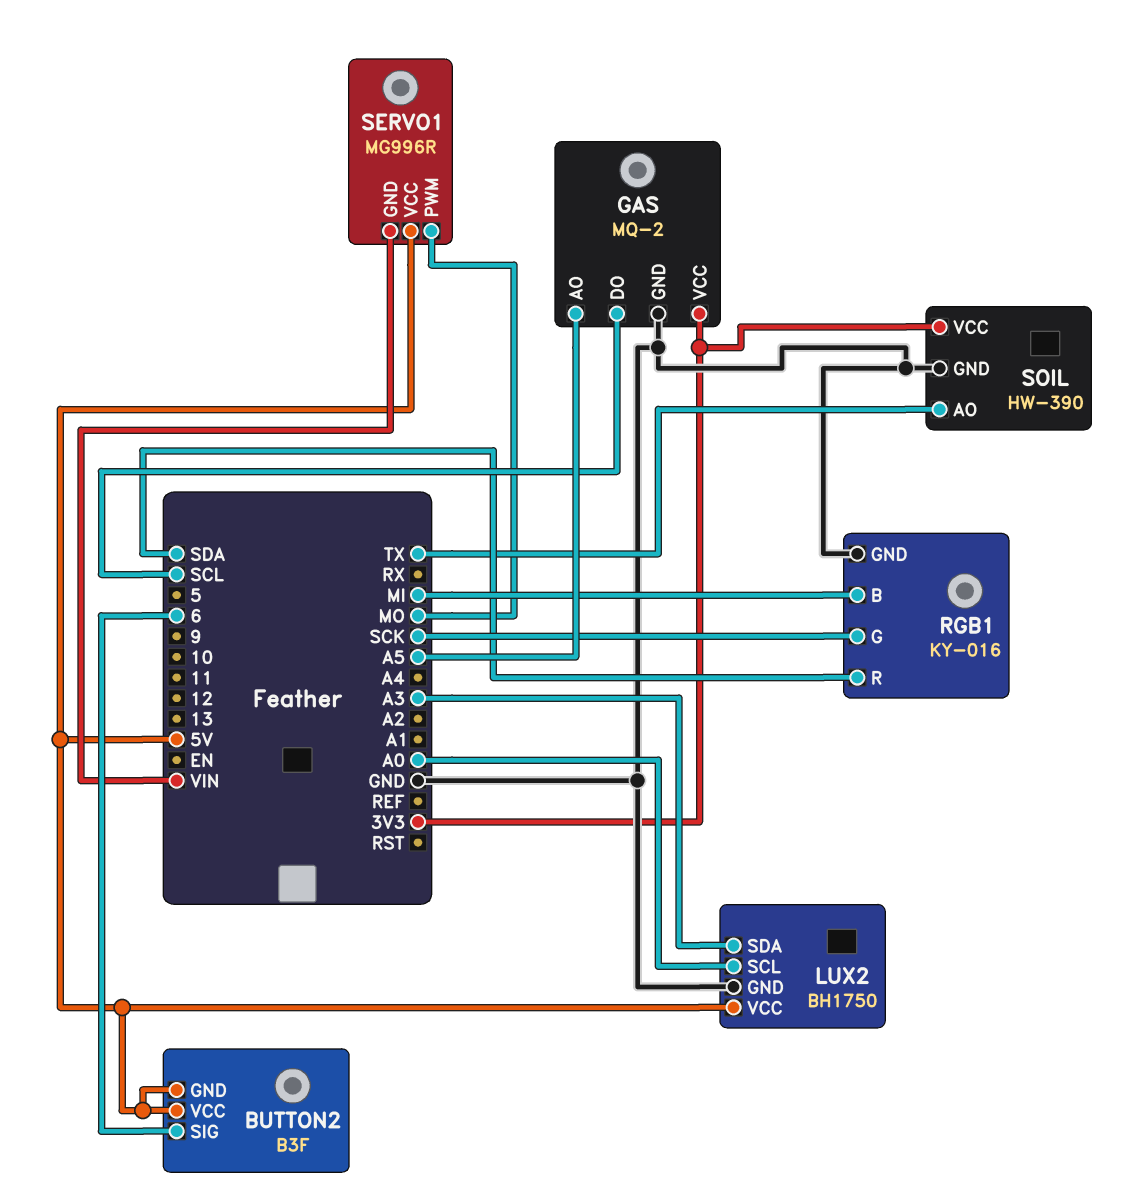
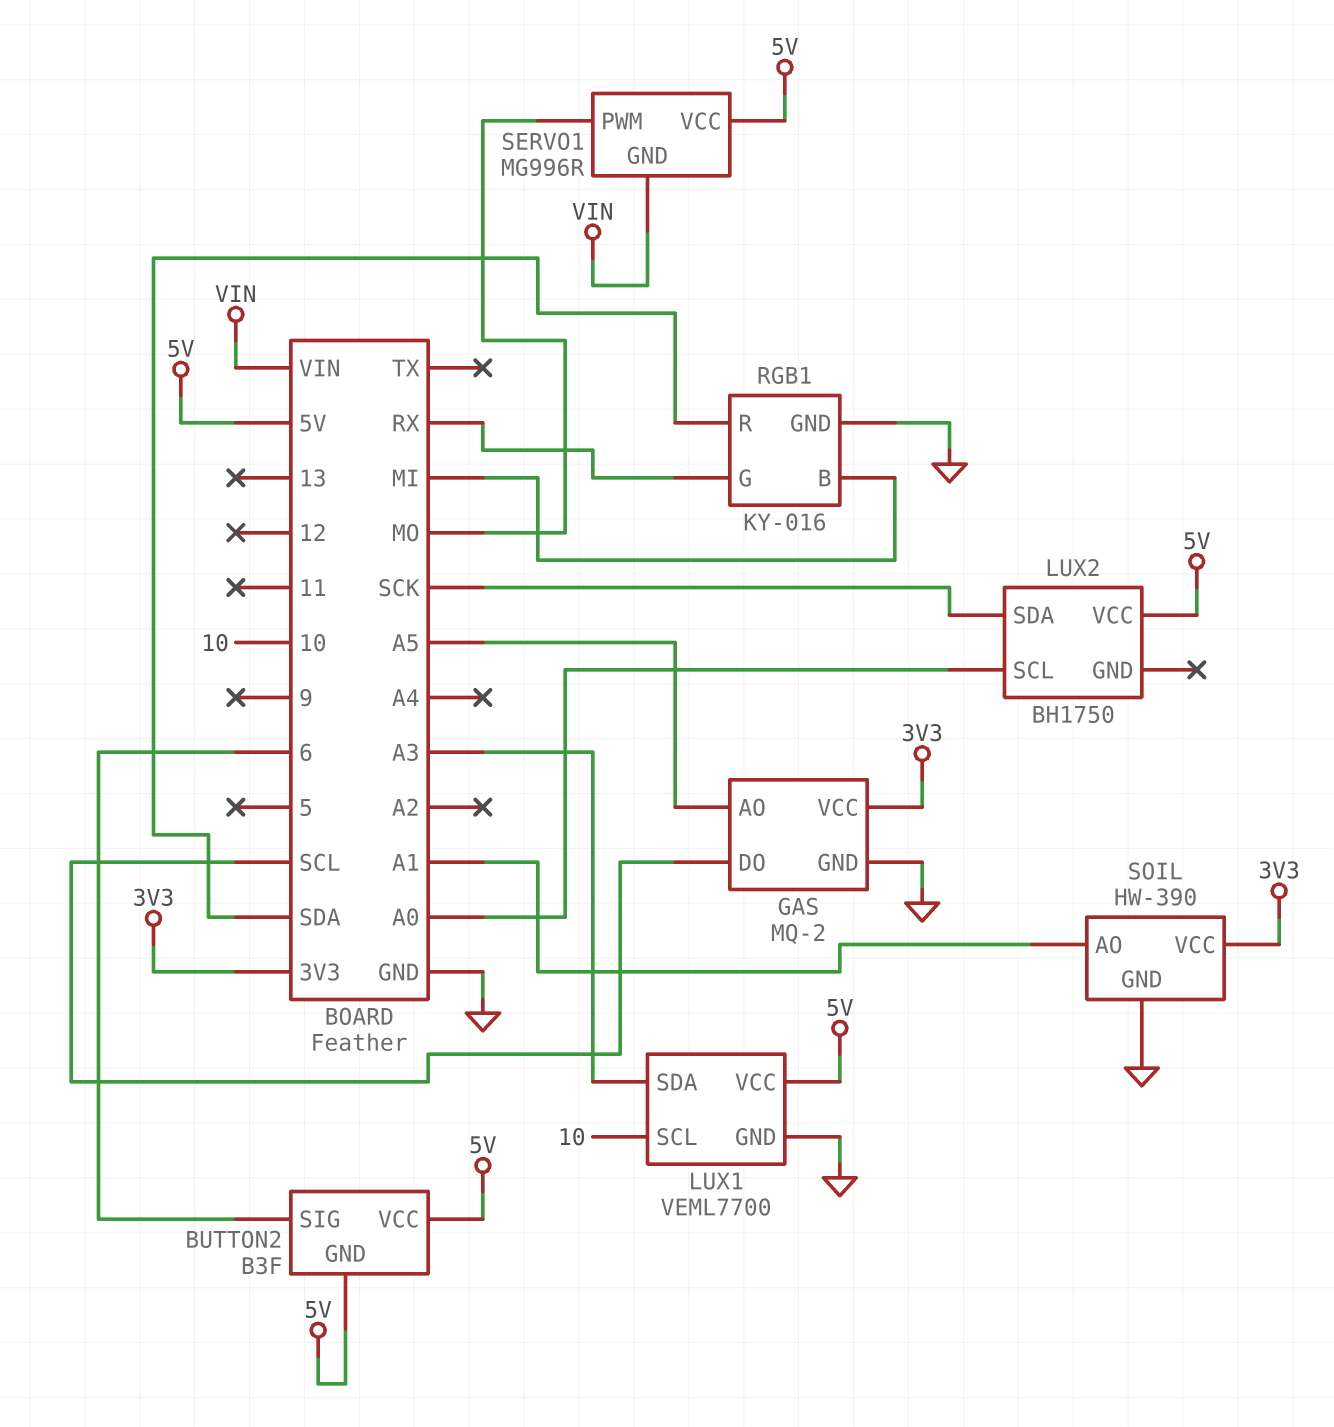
LUX1: none -> VEML7700
LUX1 pin GND: none -> GND
LUX1 pin SCL: none -> 10
LUX1 pin SDA: none -> A3
LUX1 pin VCC: none -> 5V
LUX2 pin GND: GND -> none
LUX2 pin SDA: A3 -> SCK
RGB1 pin G: SCK -> RX
SOIL pin AO: TX -> A1

